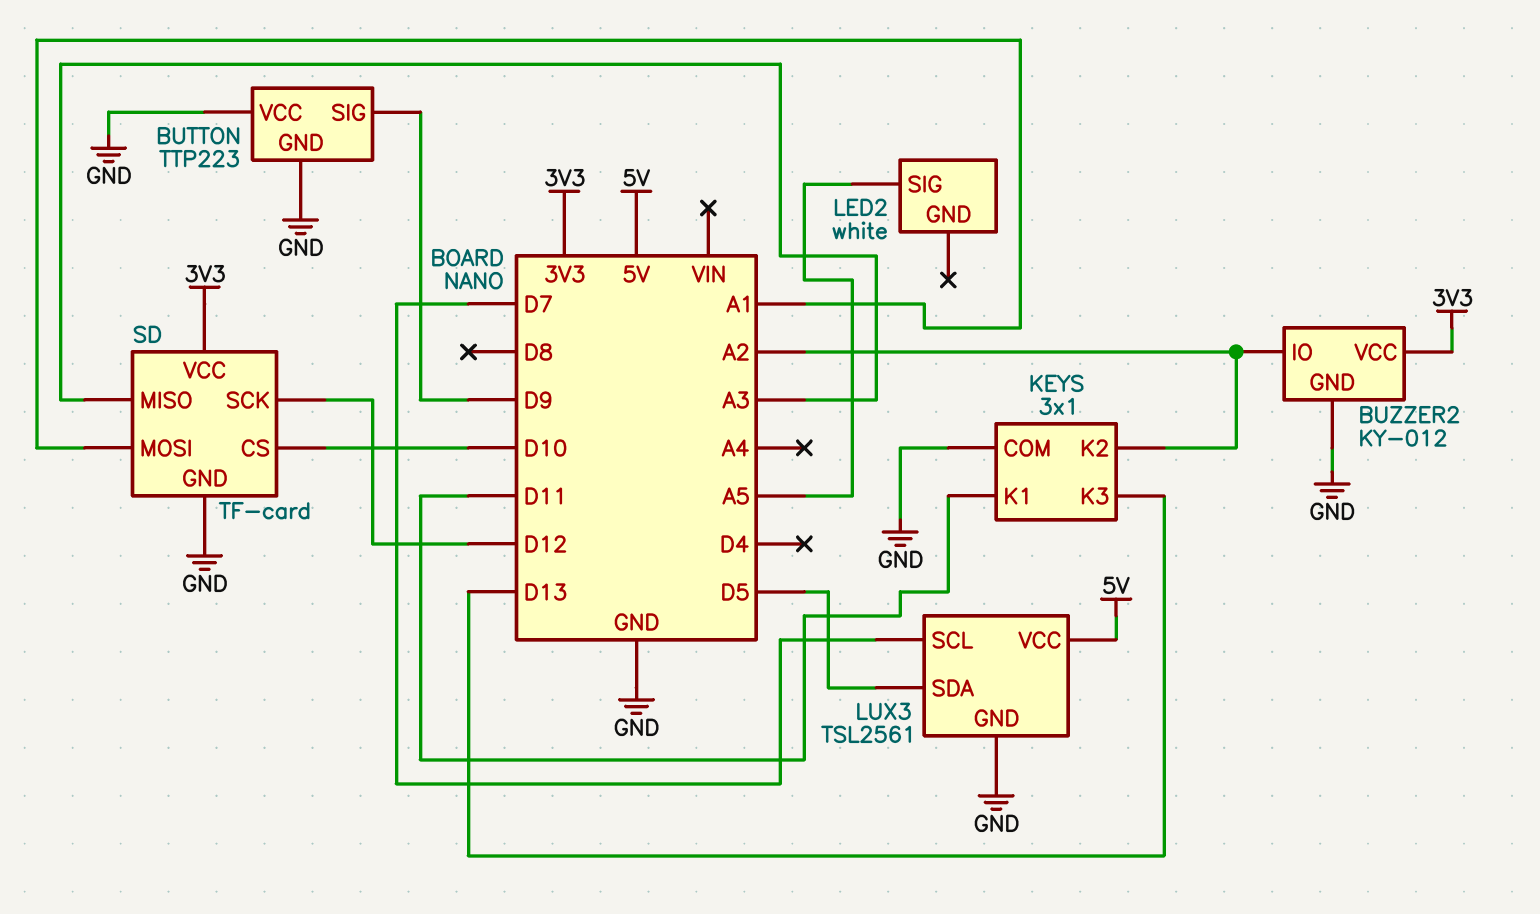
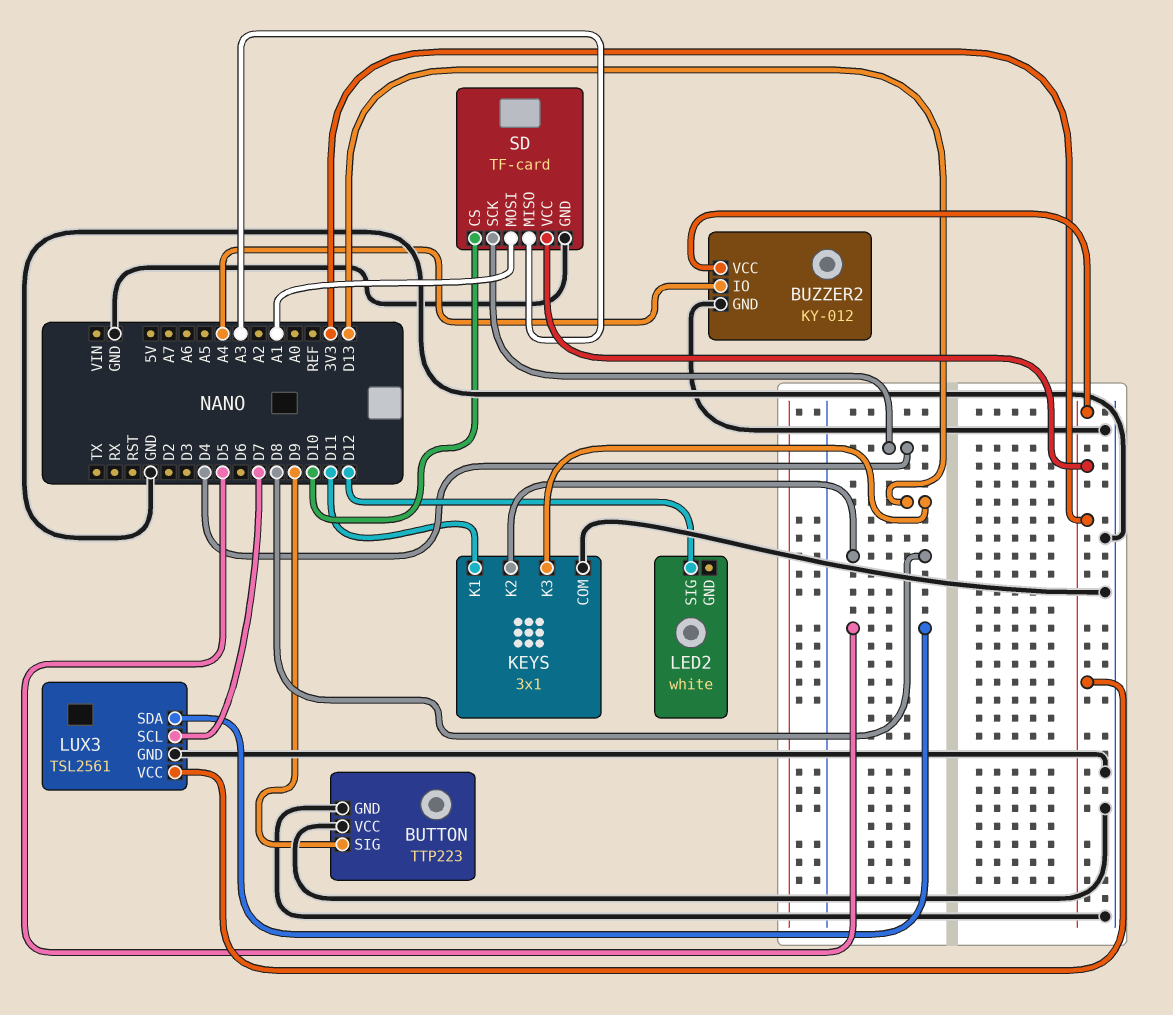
BUZZER2 pin IO: A2 -> A4
KEYS pin K2: A2 -> D8
LED2 pin SIG: A5 -> D12
LUX3 pin VCC: 5V -> 3V3
SD pin SCK: D12 -> D4

